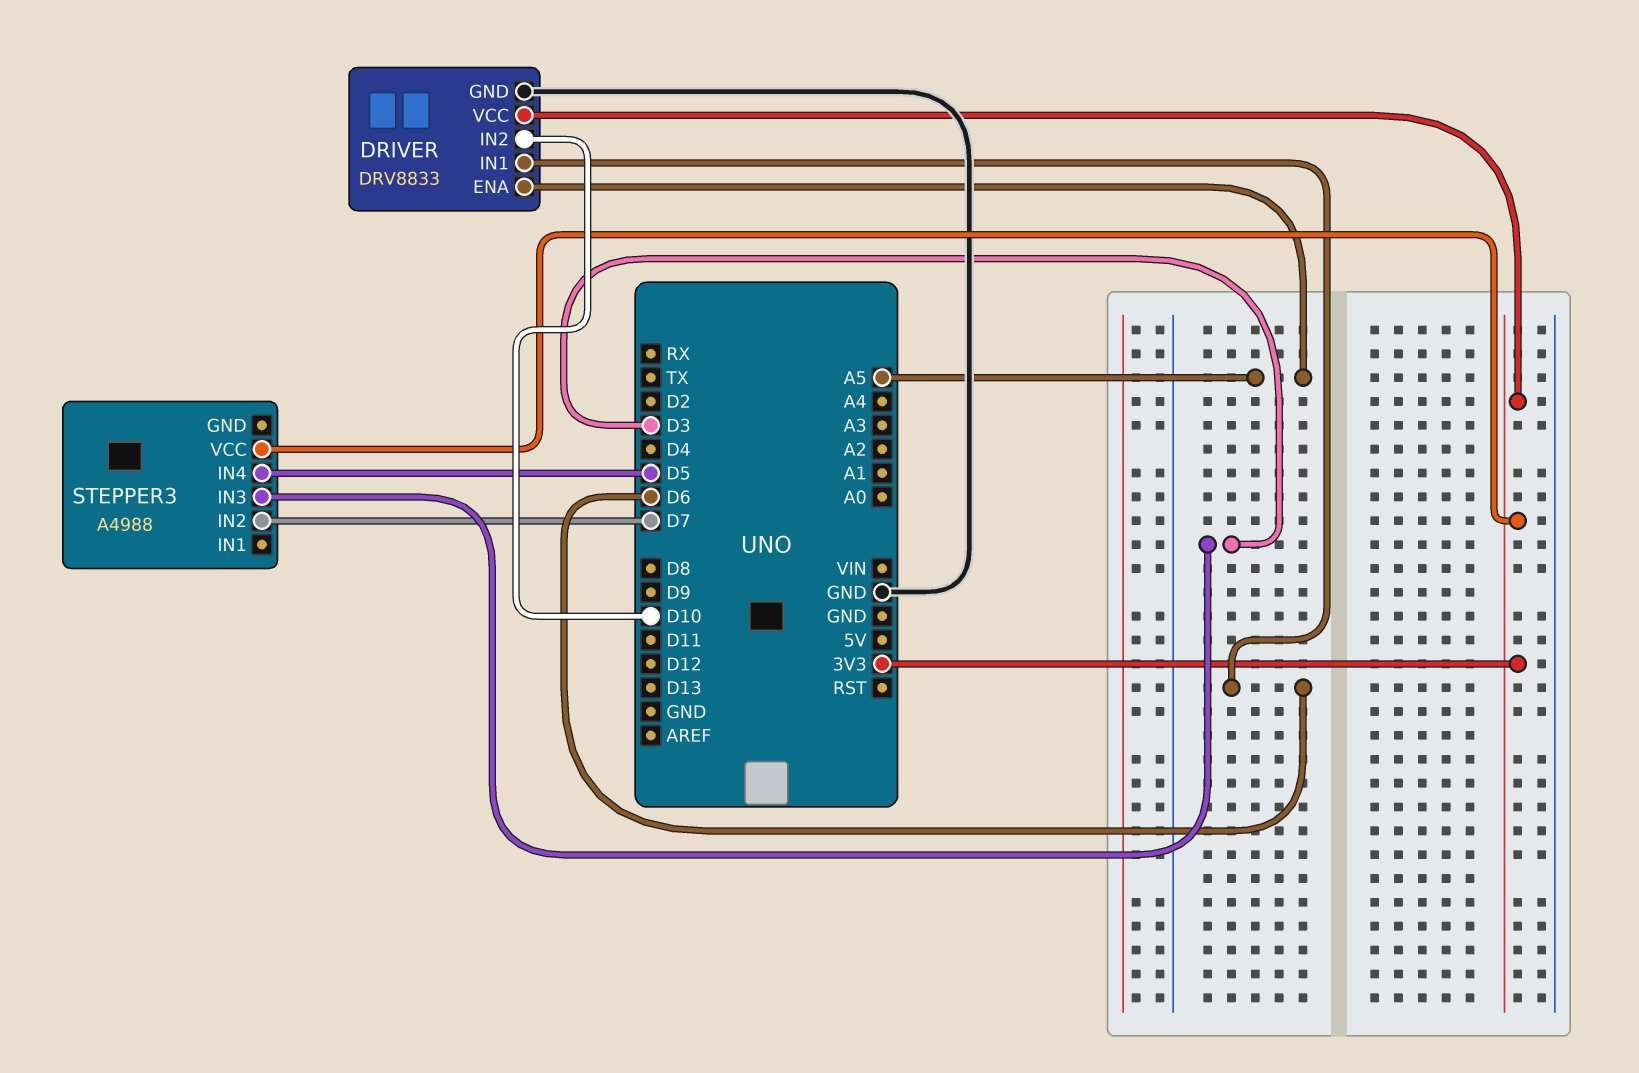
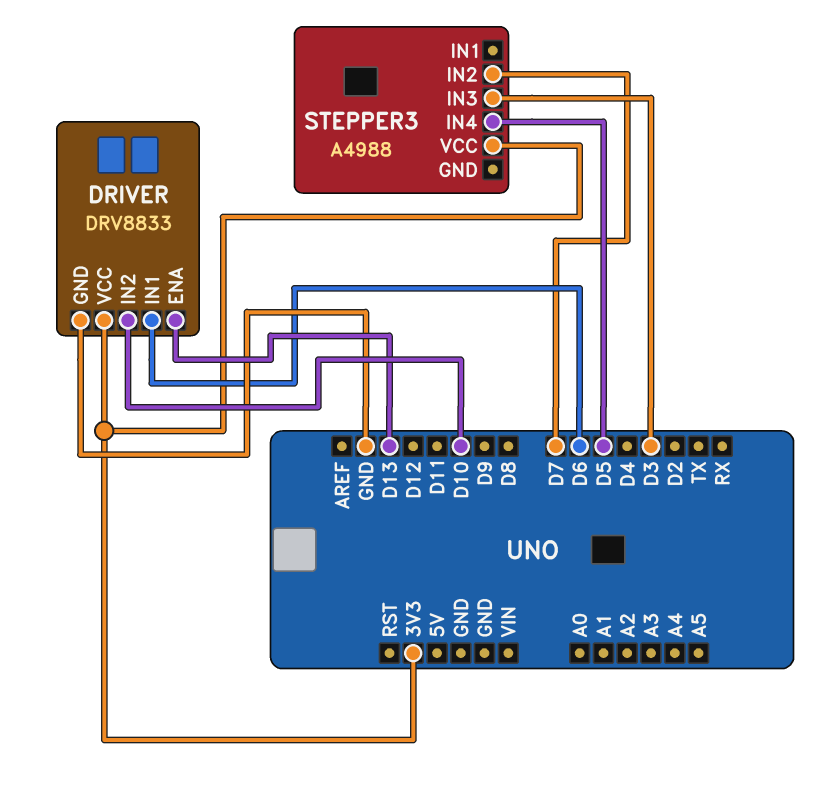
DRIVER pin ENA: A5 -> D13

